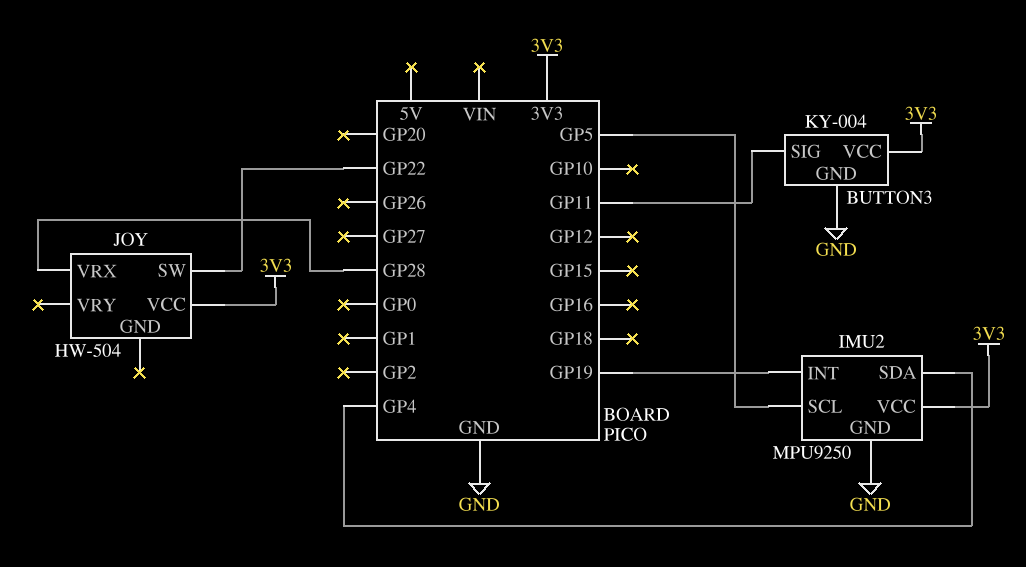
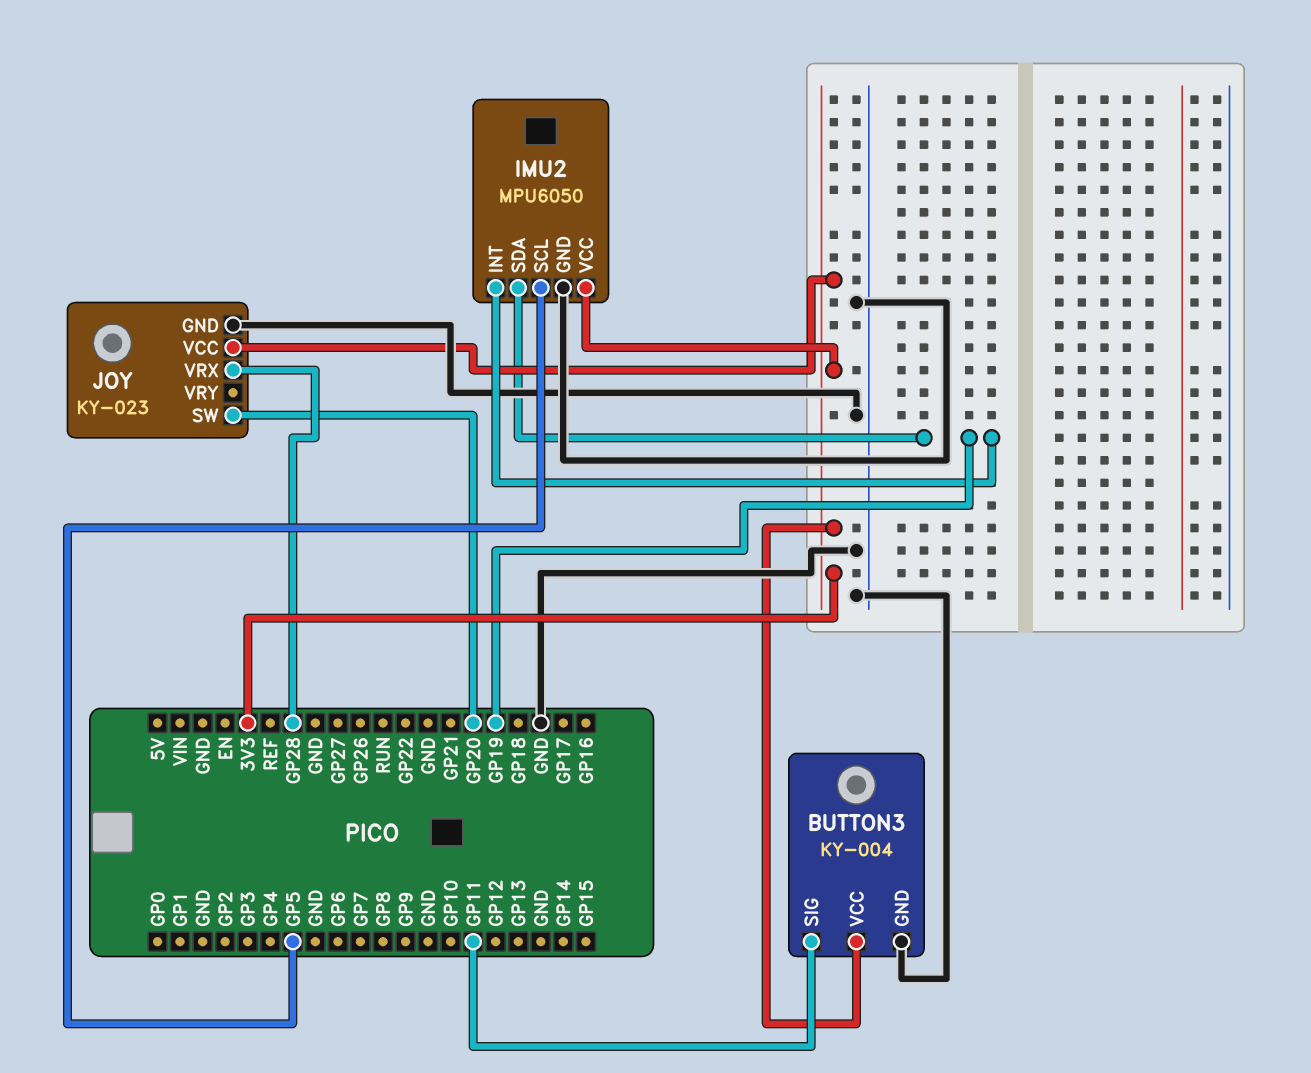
IMU2: MPU9250 -> MPU6050
IMU2 pin SDA: GP4 -> GP19
JOY: HW-504 -> KY-023
JOY pin GND: none -> GND
JOY pin SW: GP22 -> GP20

